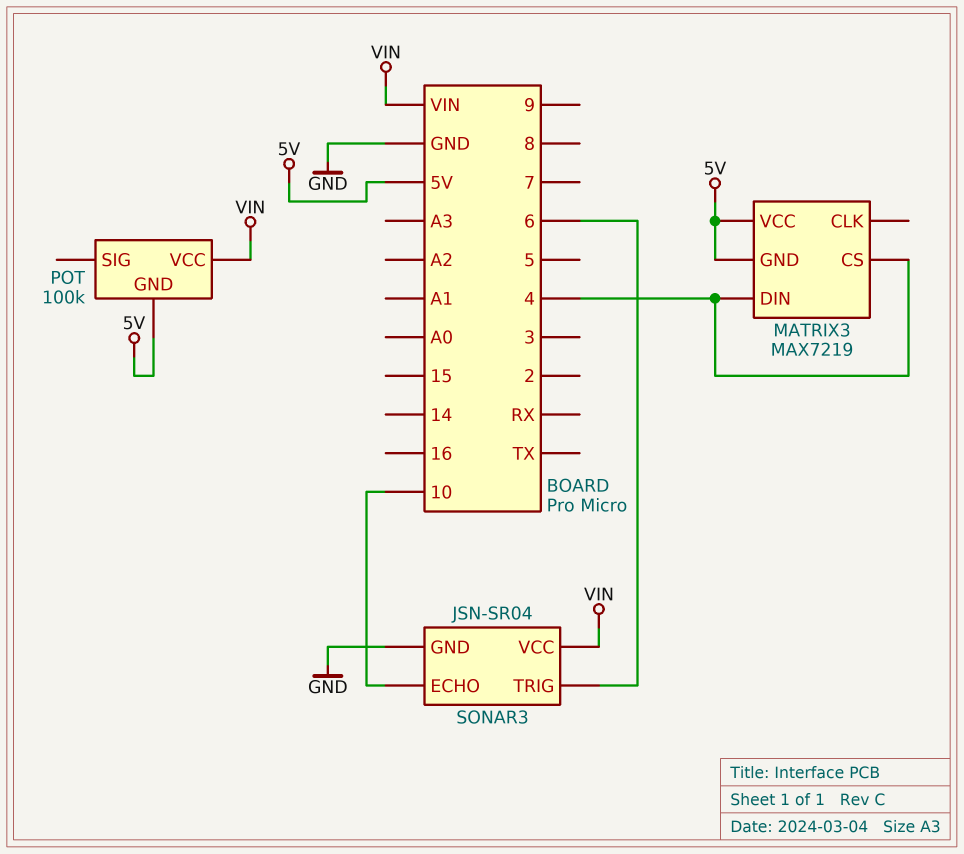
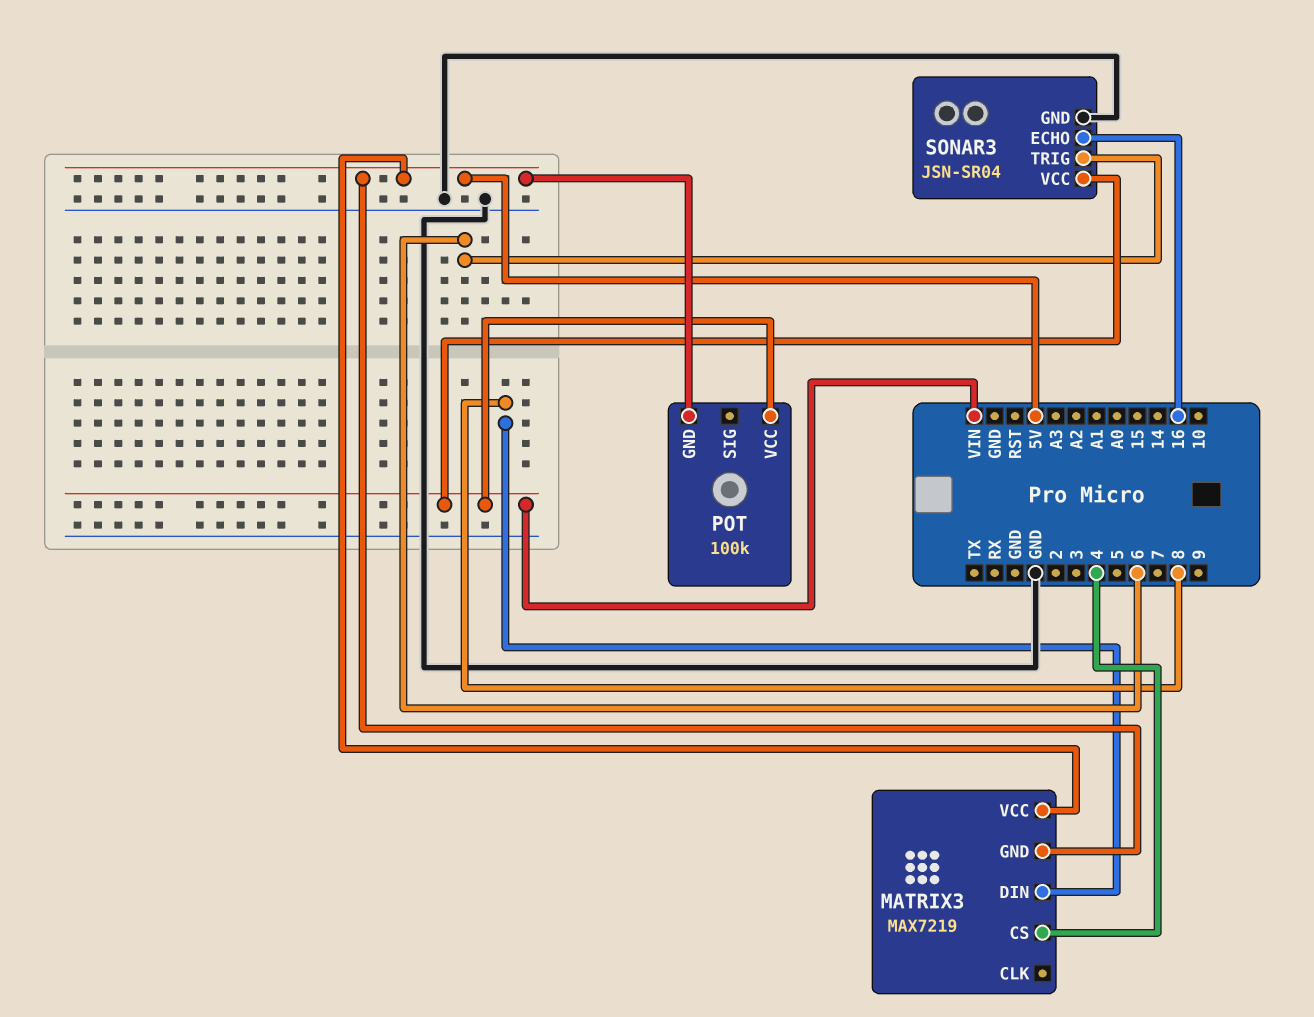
MATRIX3 pin DIN: 4 -> 8
SONAR3 pin ECHO: 10 -> 16

